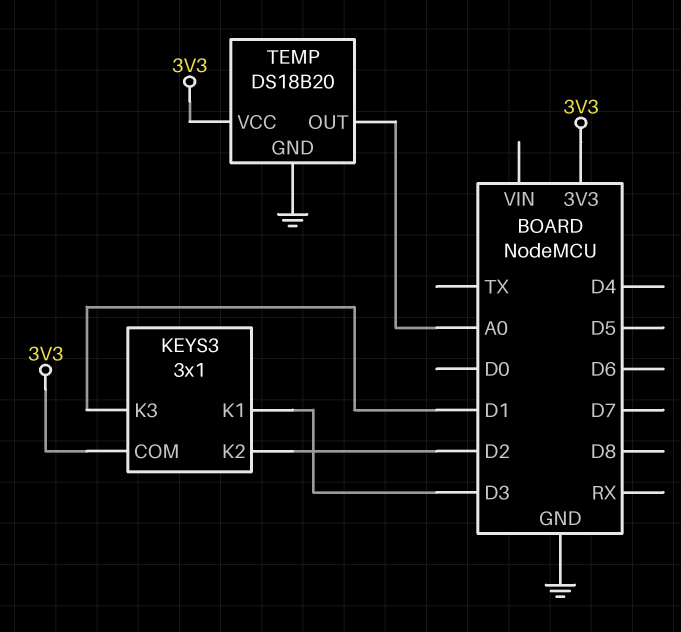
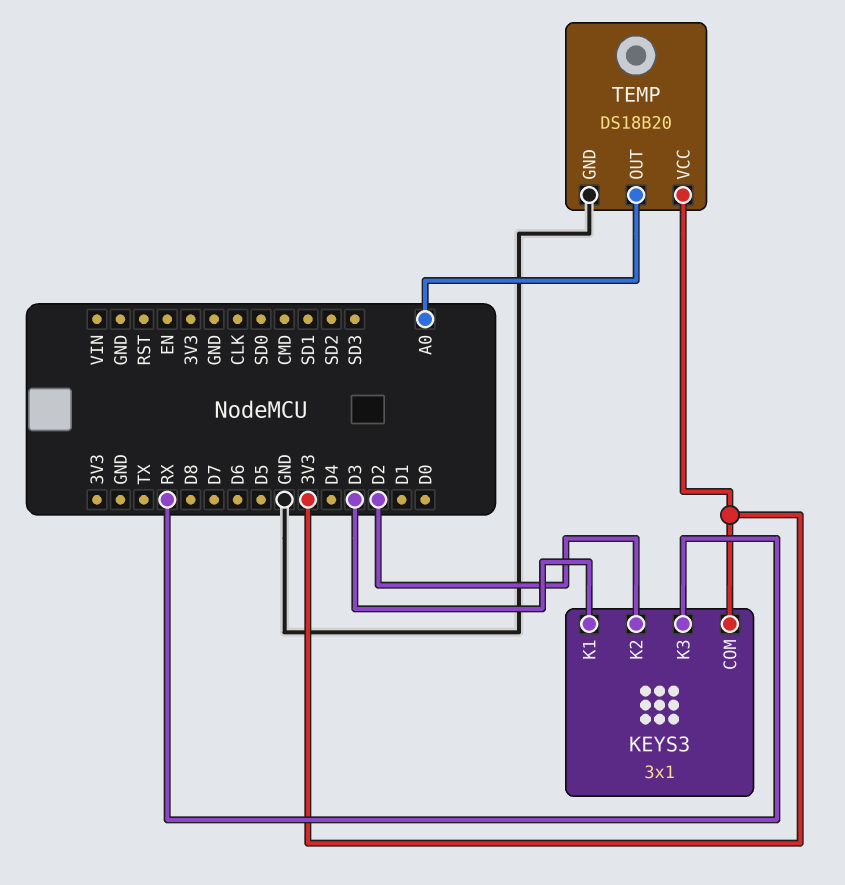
KEYS3 pin K3: D1 -> RX

